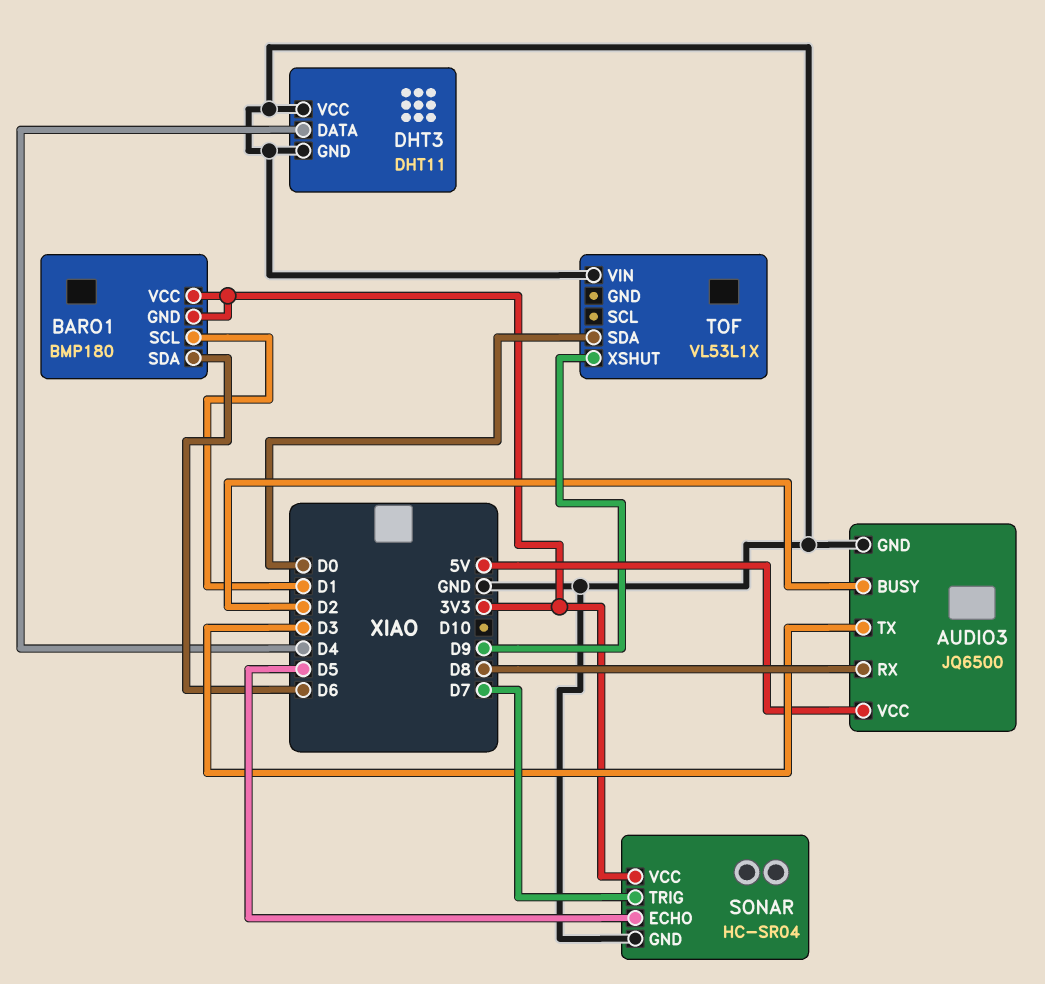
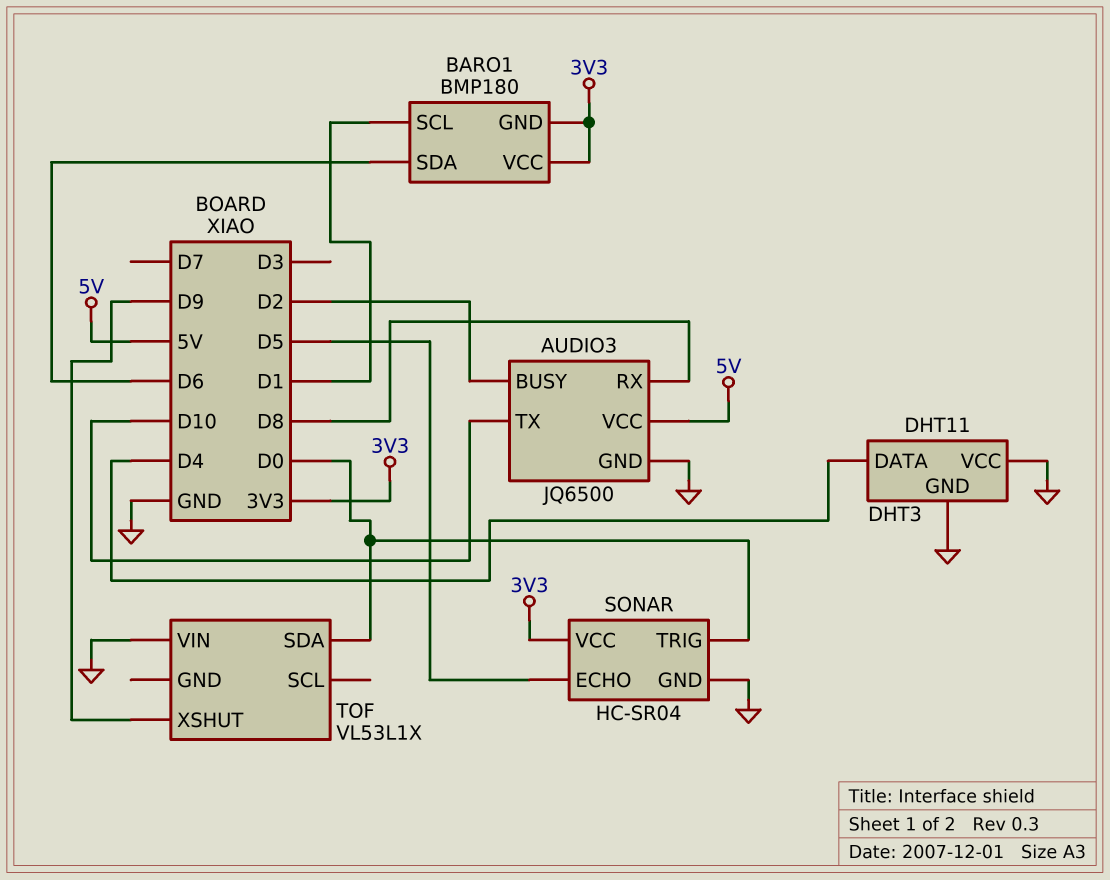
AUDIO3 pin TX: D3 -> D10
SONAR pin TRIG: D7 -> D0

